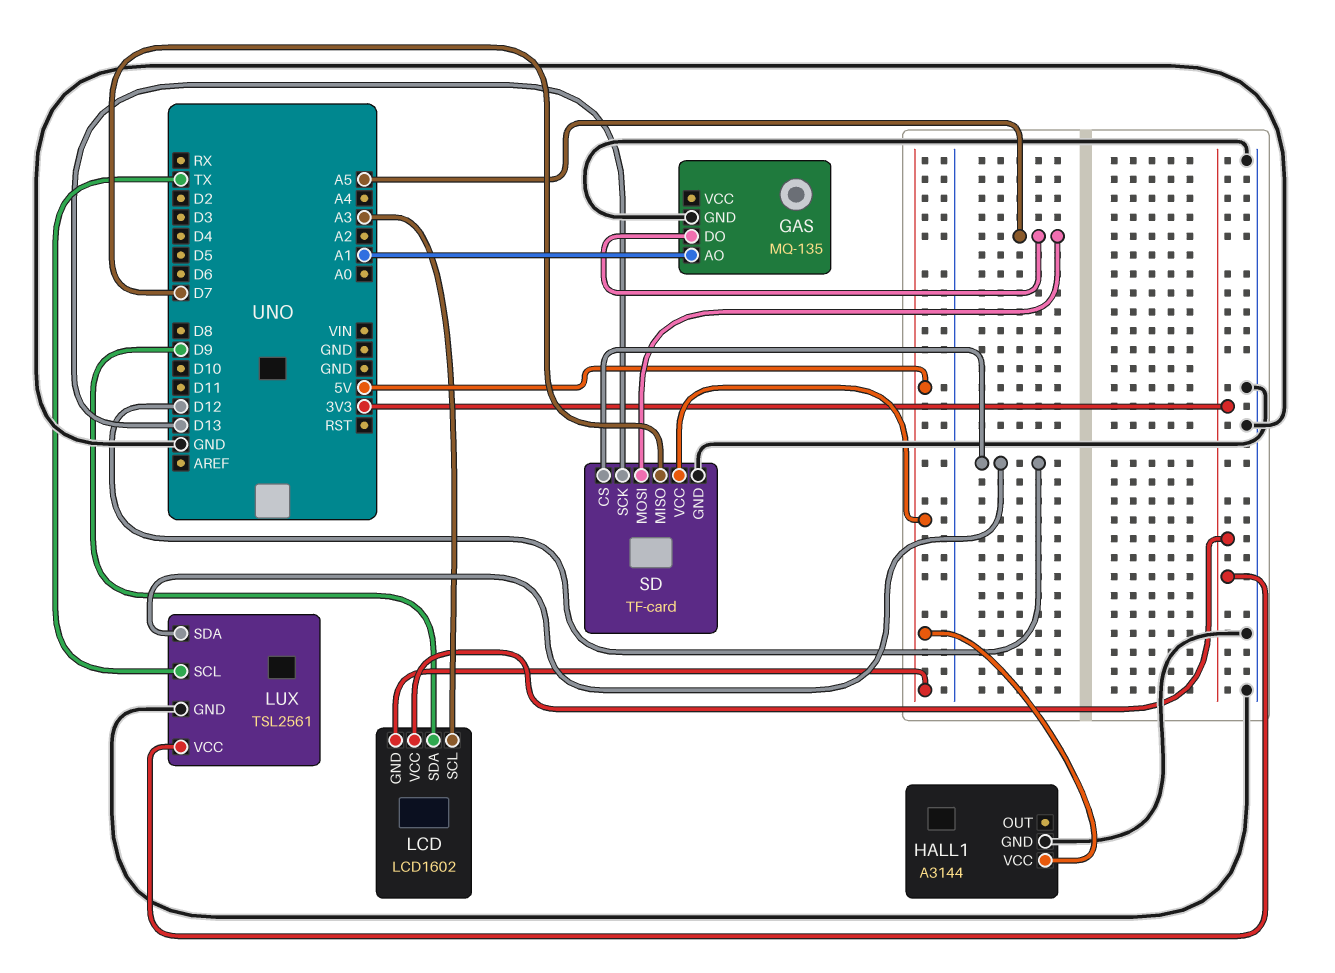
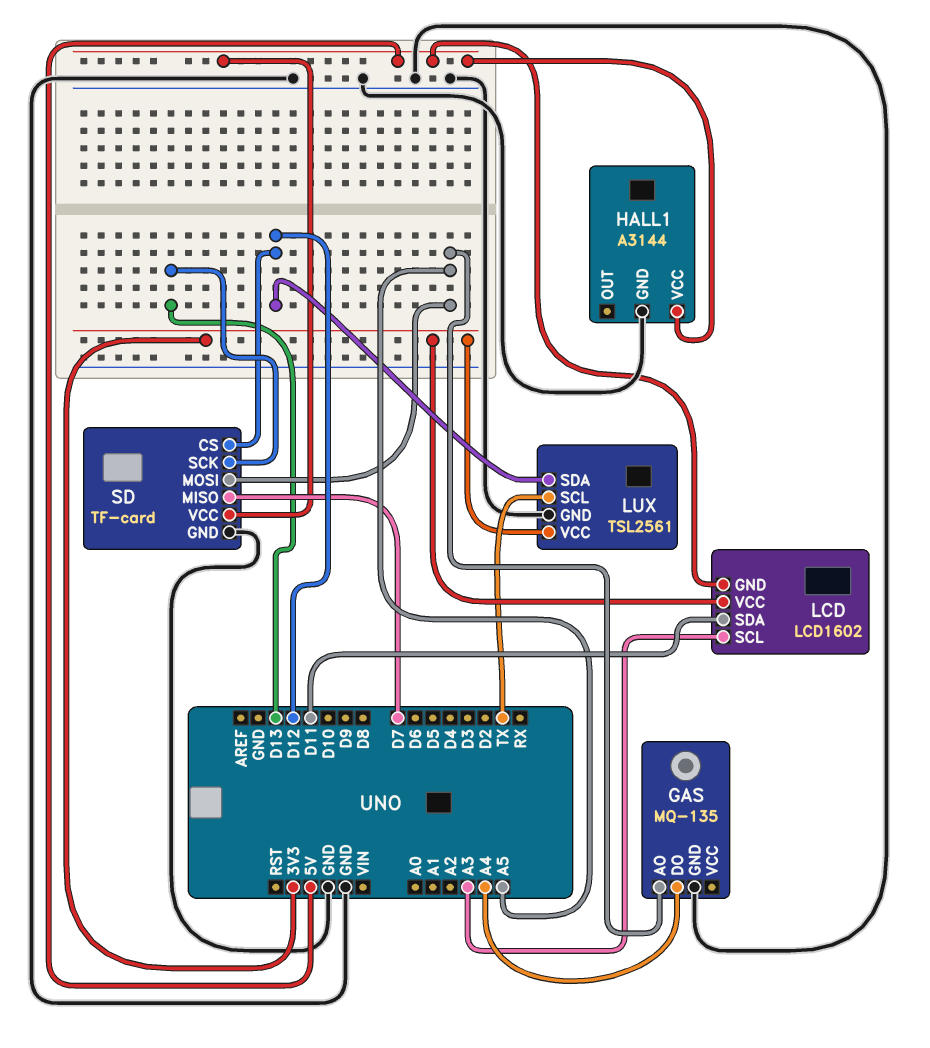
GAS pin AO: A1 -> A5
GAS pin DO: A5 -> A4
LCD pin SDA: D9 -> D11

